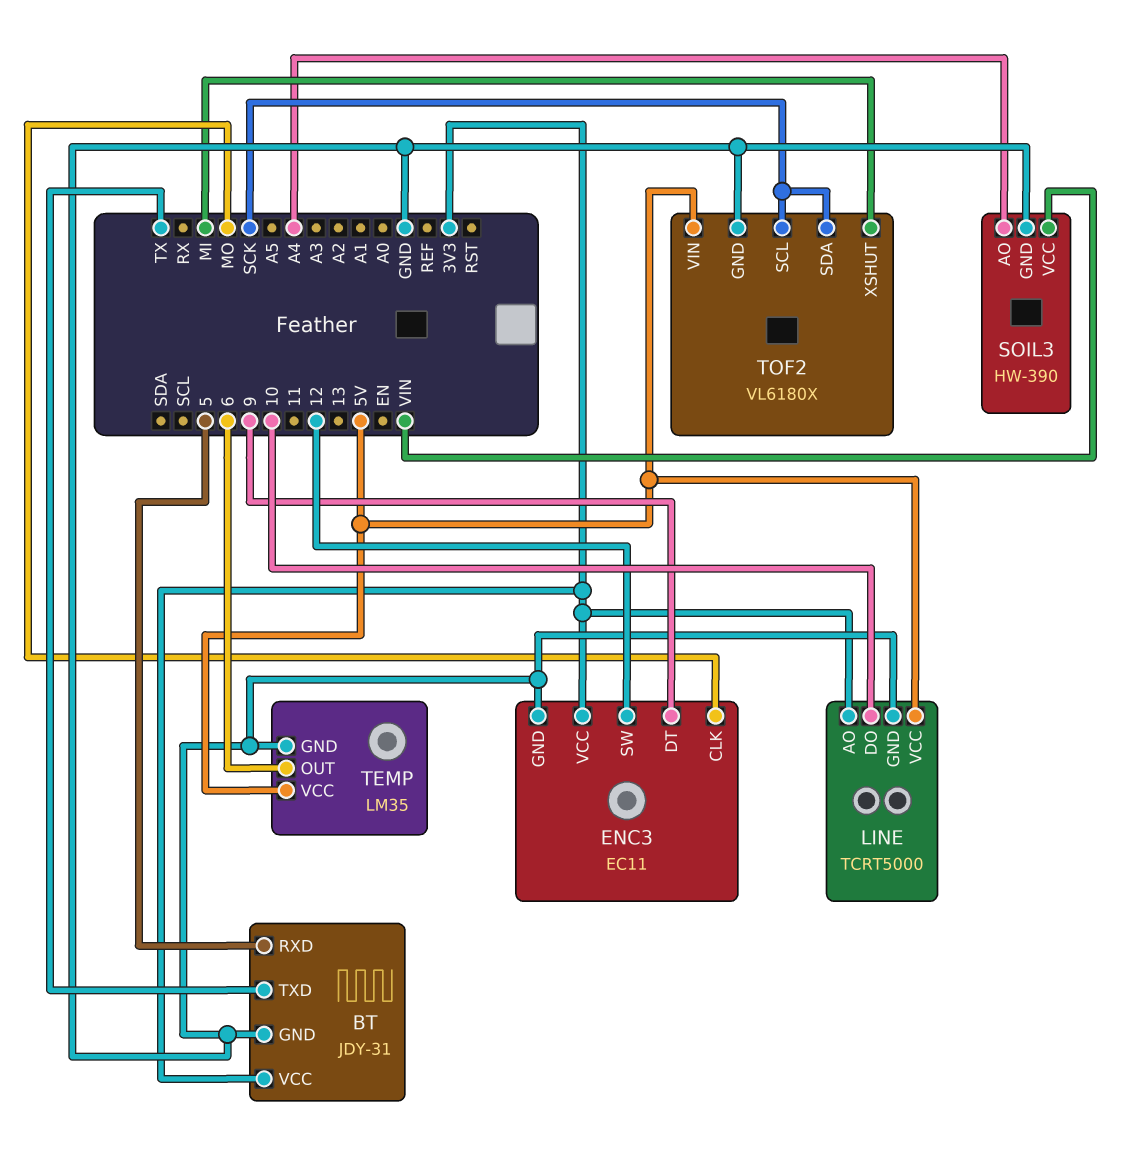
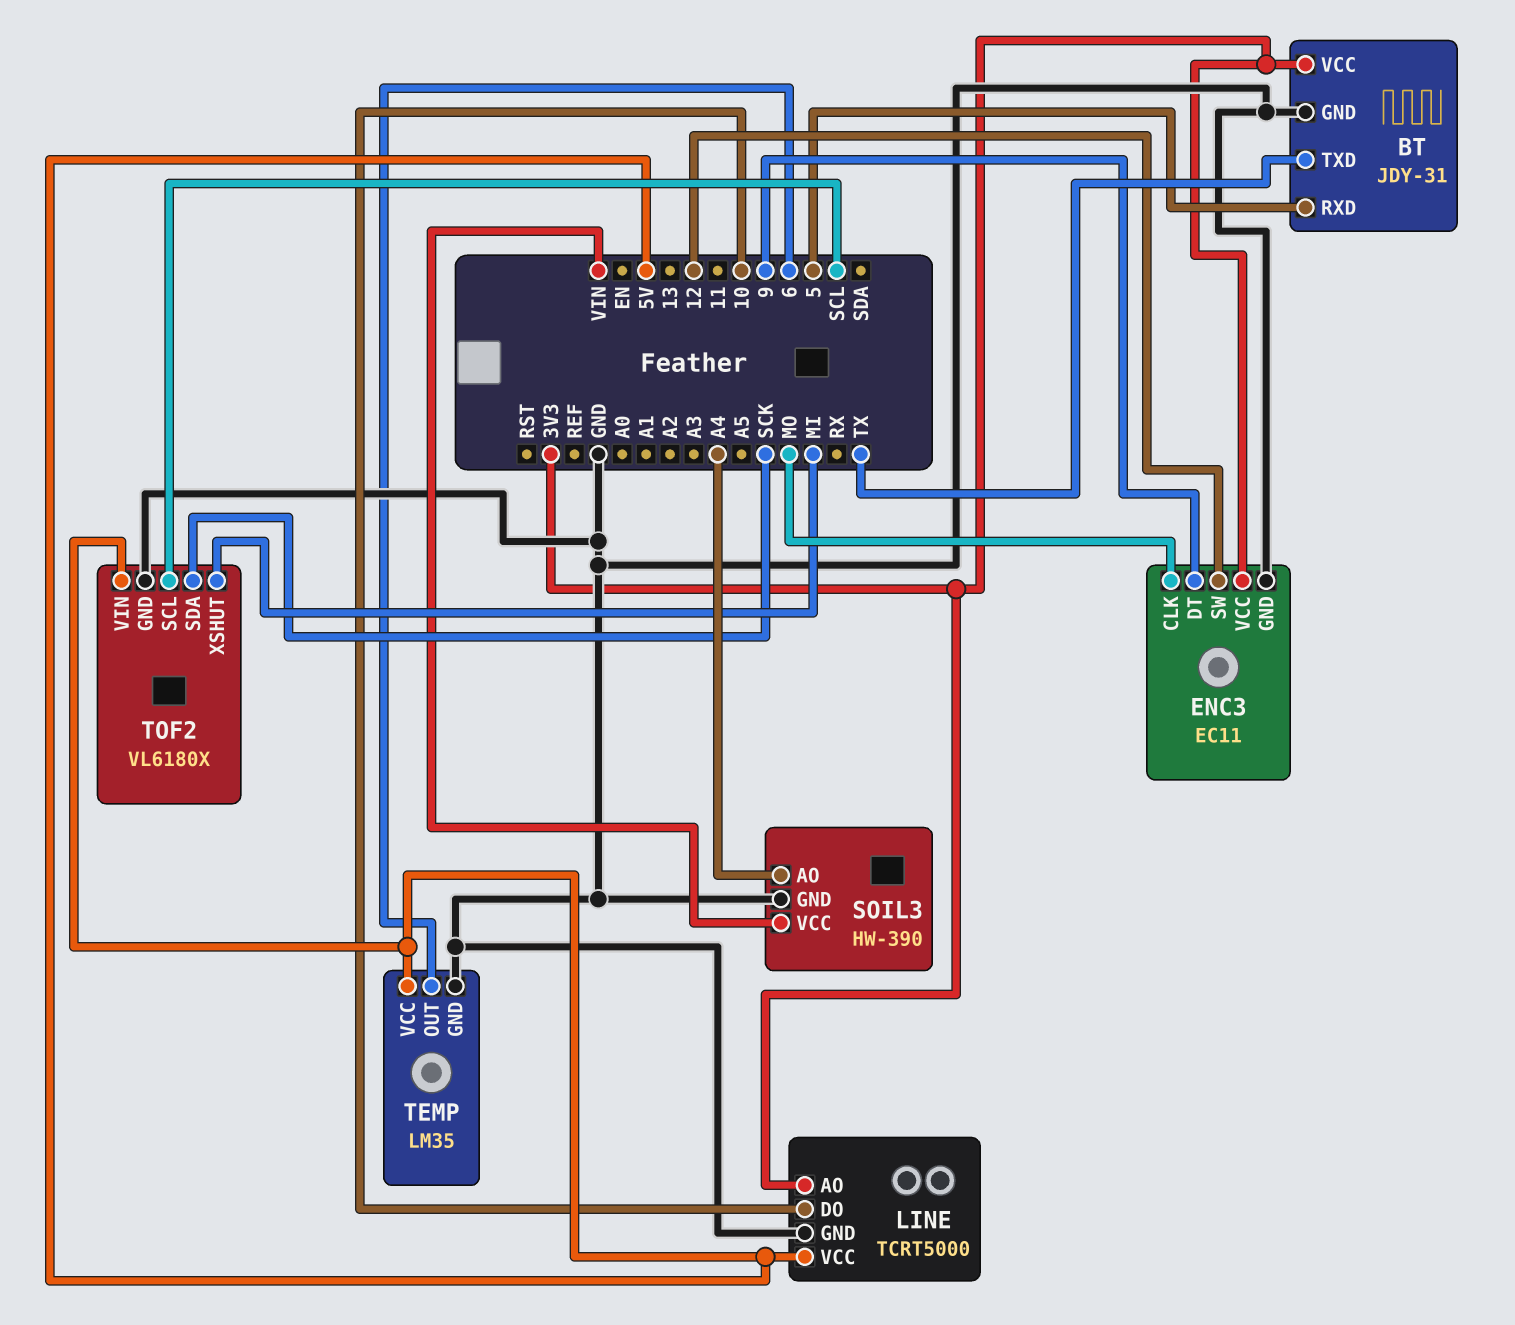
TOF2 pin SCL: SCK -> SCL

